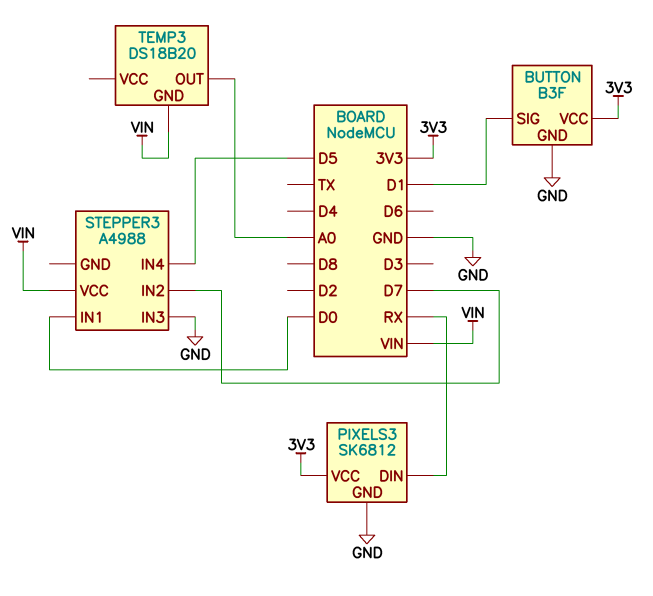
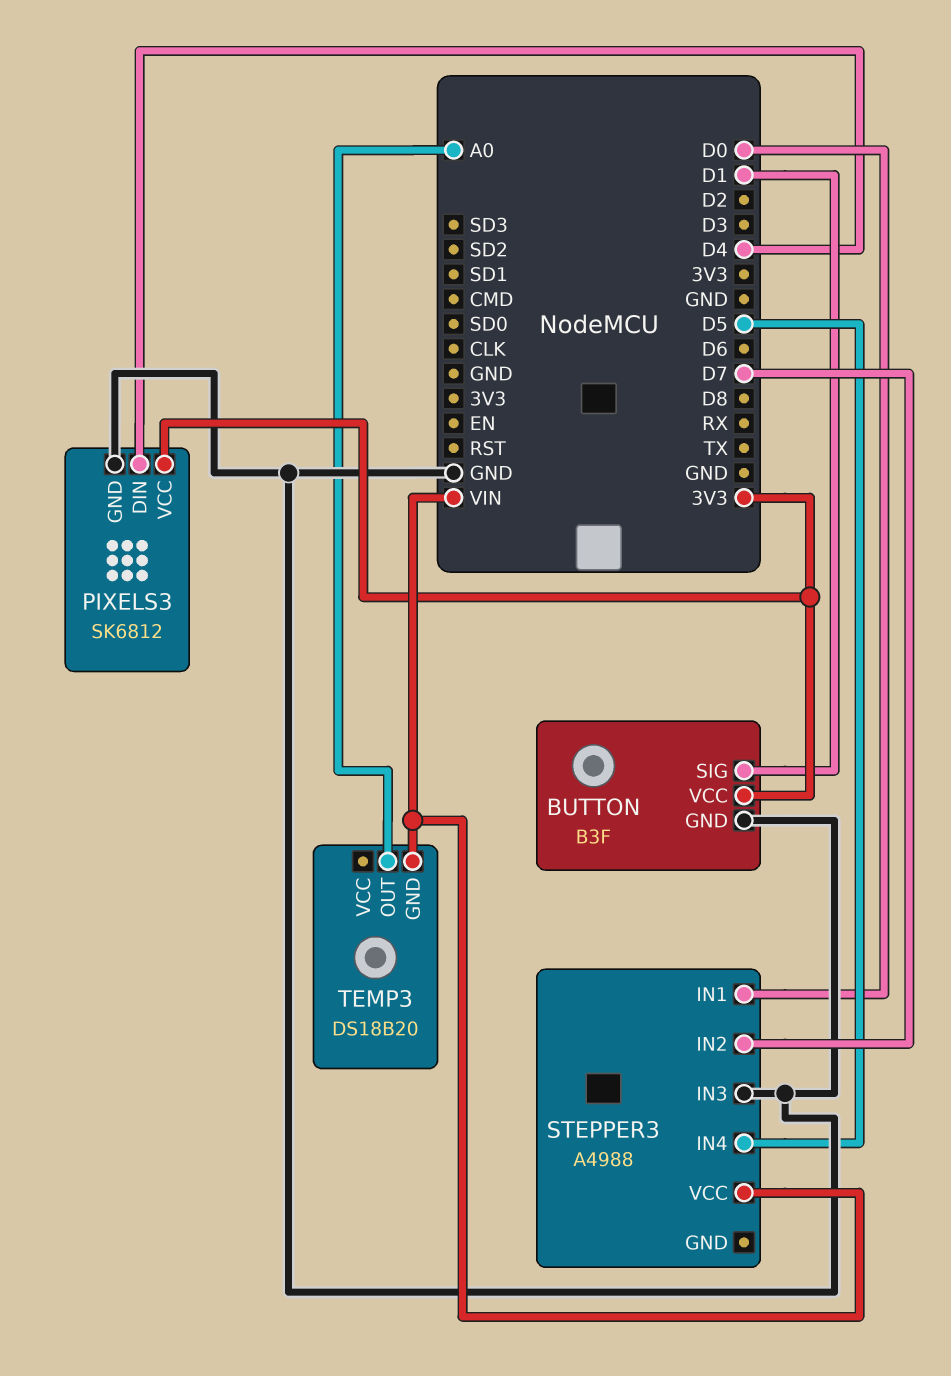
PIXELS3 pin DIN: RX -> D4

